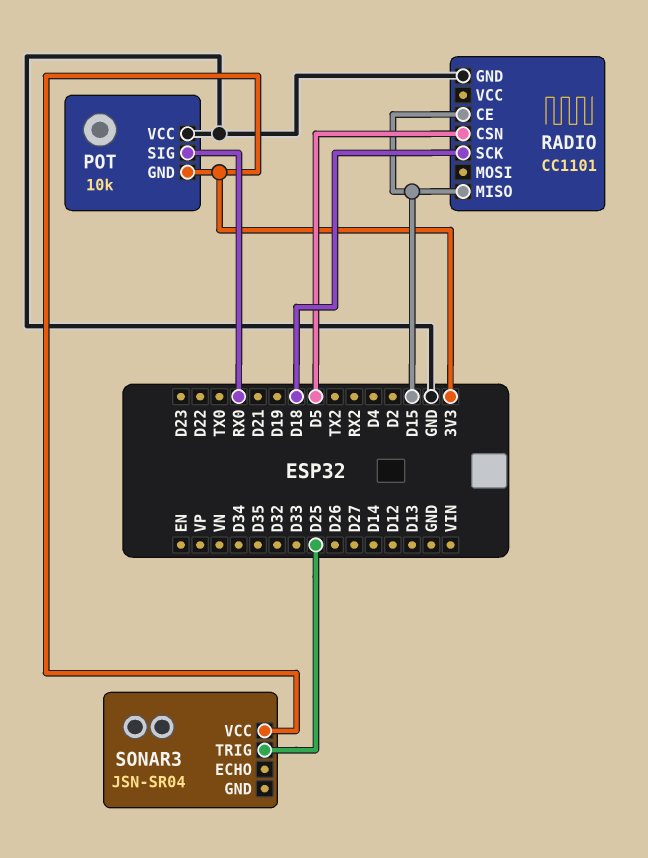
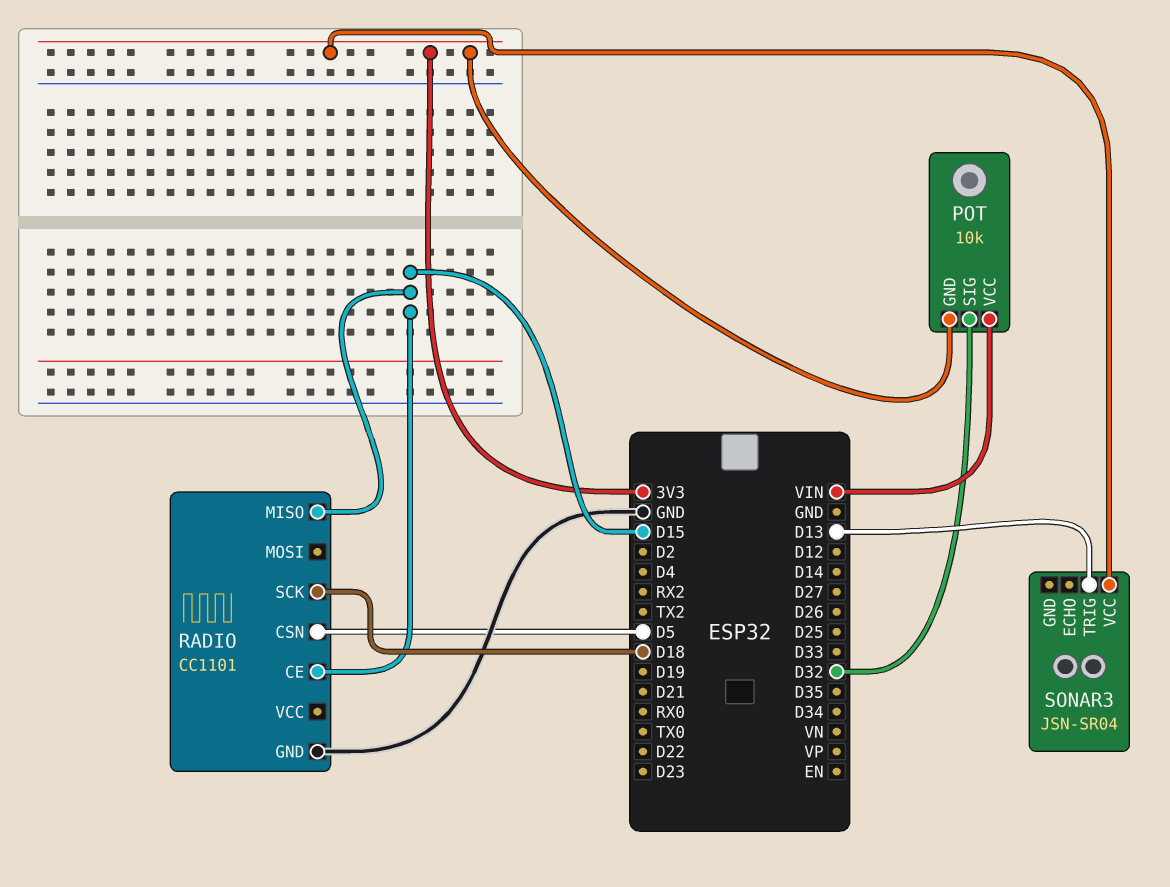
POT pin SIG: RX0 -> D32
POT pin VCC: GND -> VIN
SONAR3 pin TRIG: D25 -> D13

